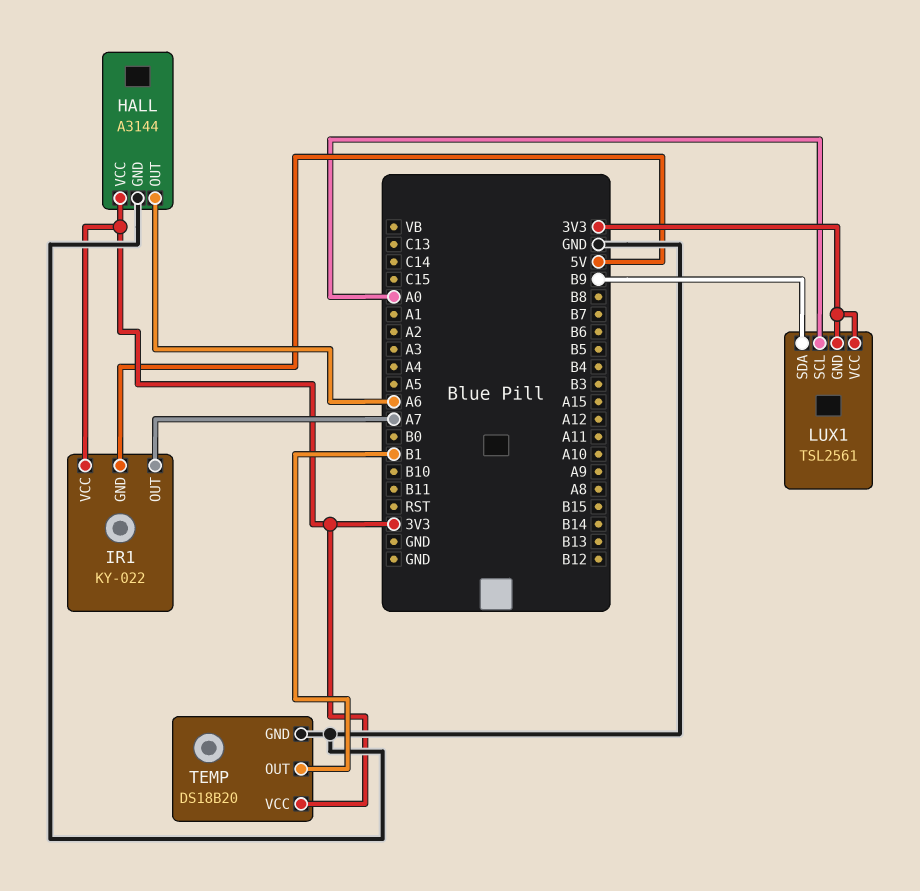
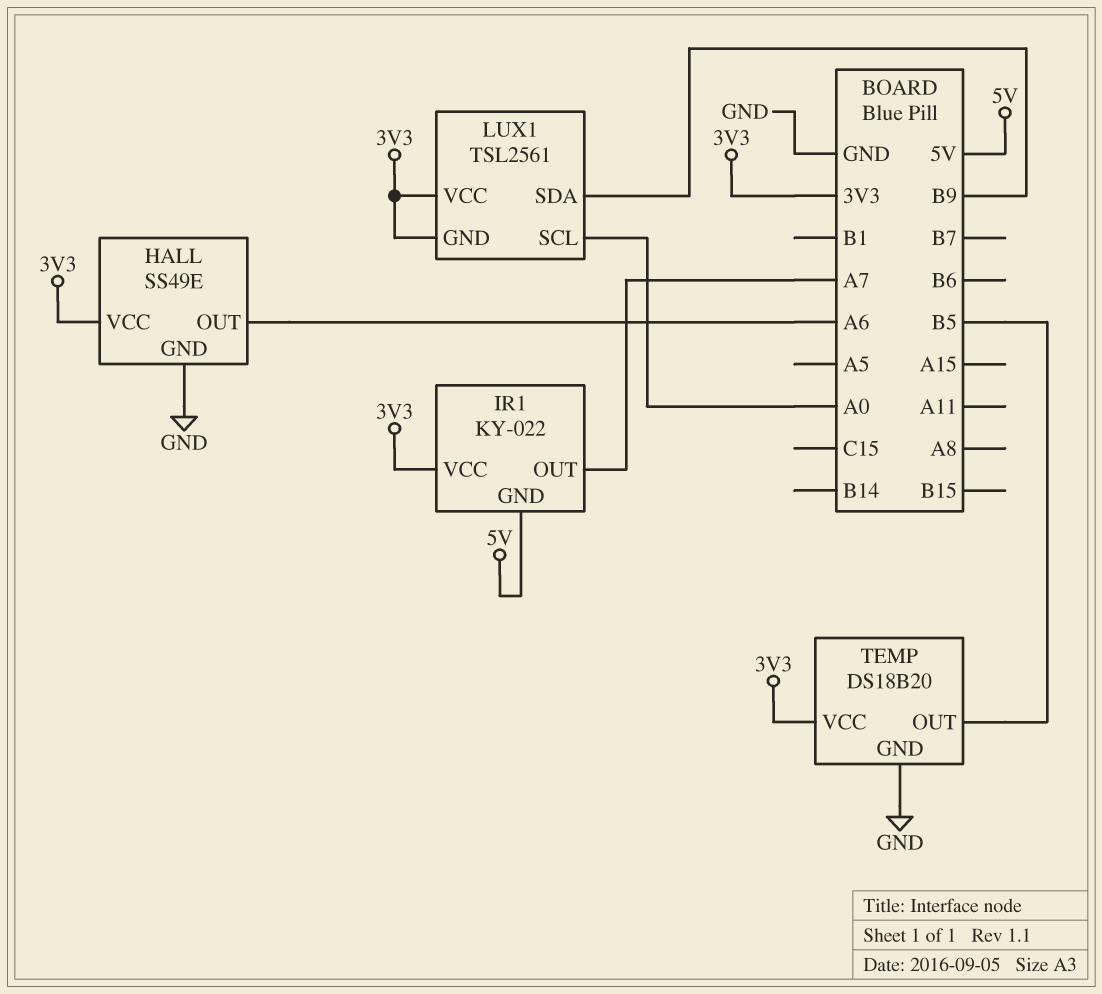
HALL: A3144 -> SS49E
TEMP pin OUT: B1 -> B5

